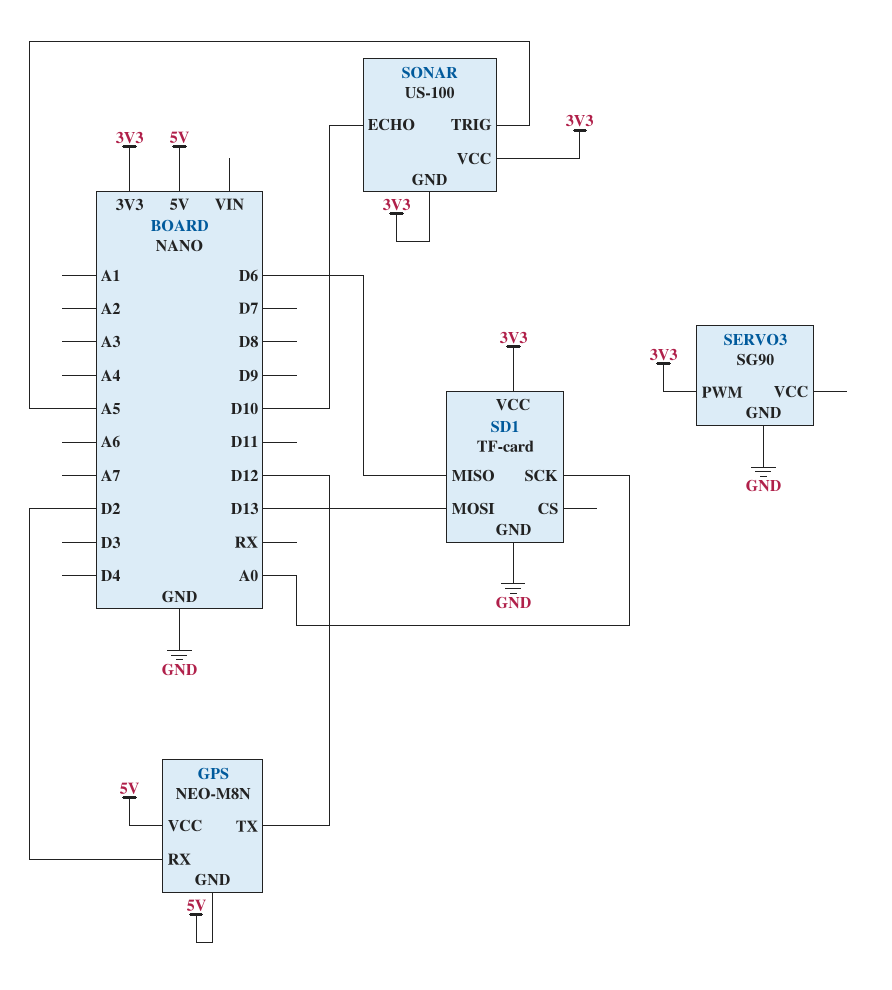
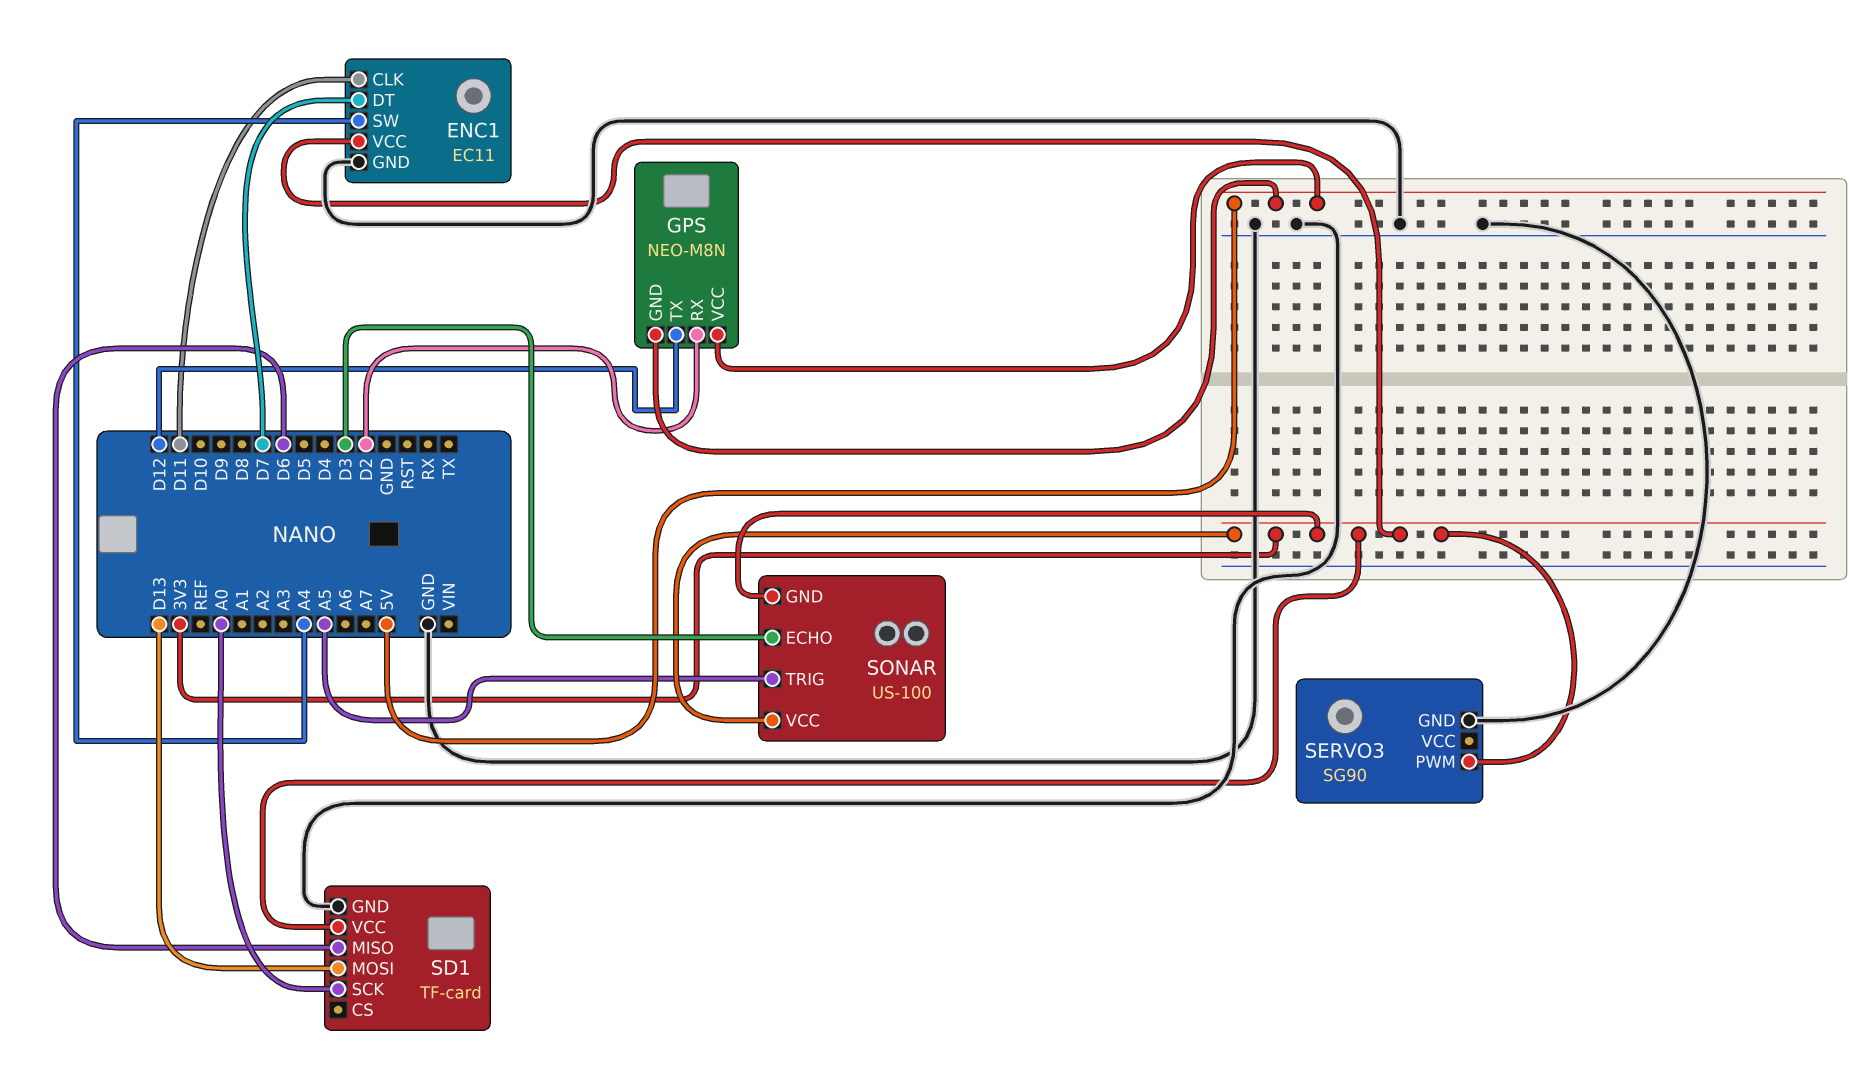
ENC1: none -> EC11
ENC1 pin CLK: none -> D11
ENC1 pin DT: none -> D7
ENC1 pin GND: none -> GND
ENC1 pin SW: none -> A4
ENC1 pin VCC: none -> 3V3
SONAR pin ECHO: D10 -> D3

